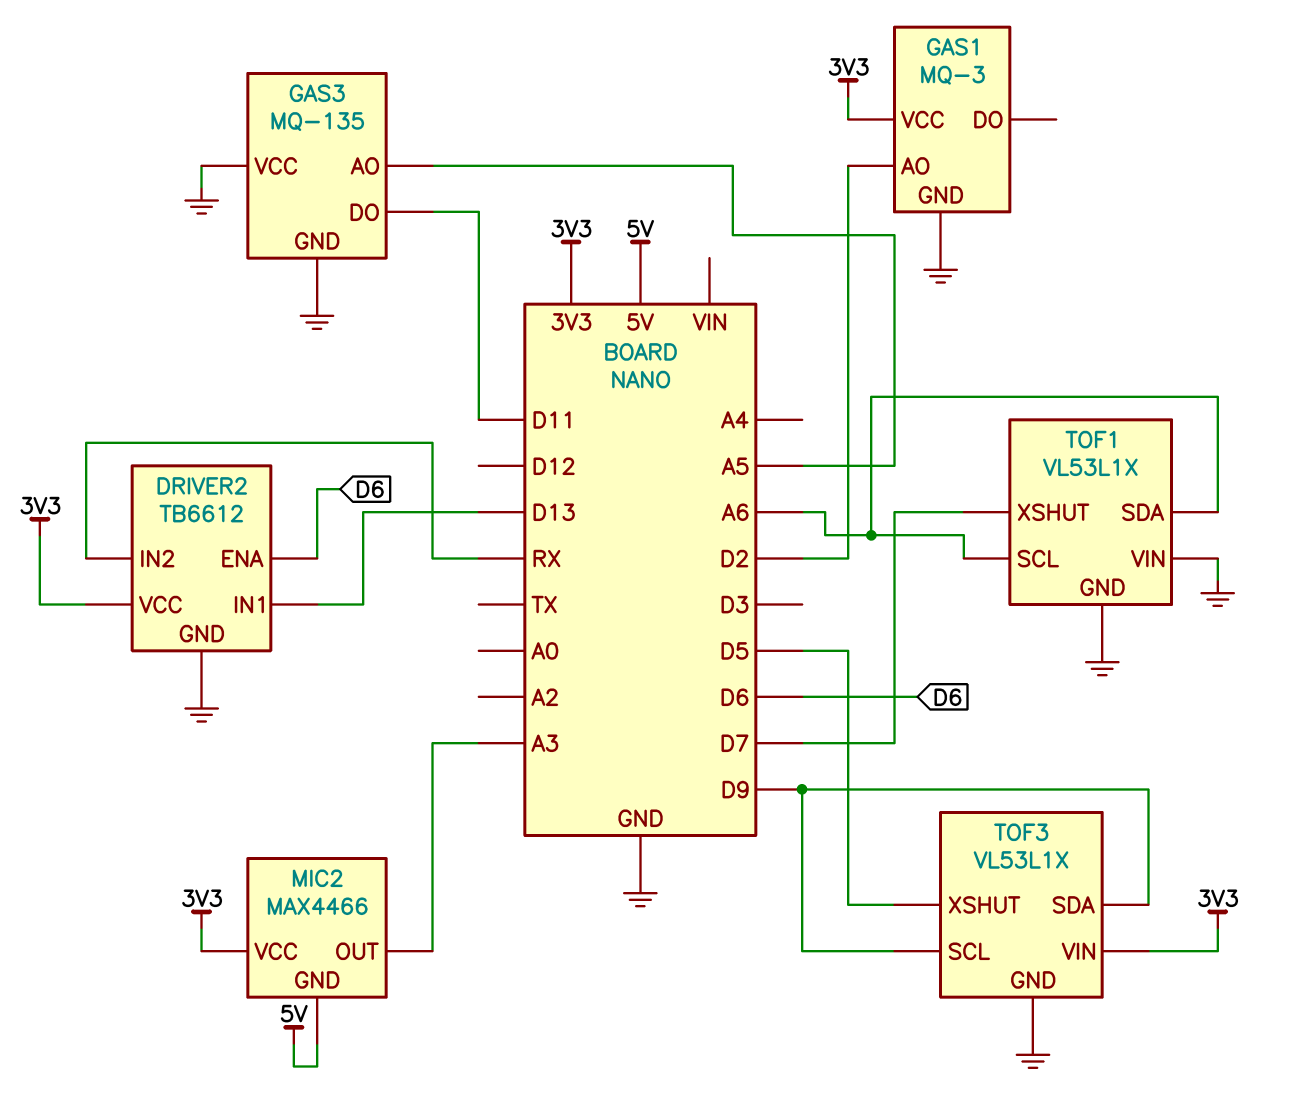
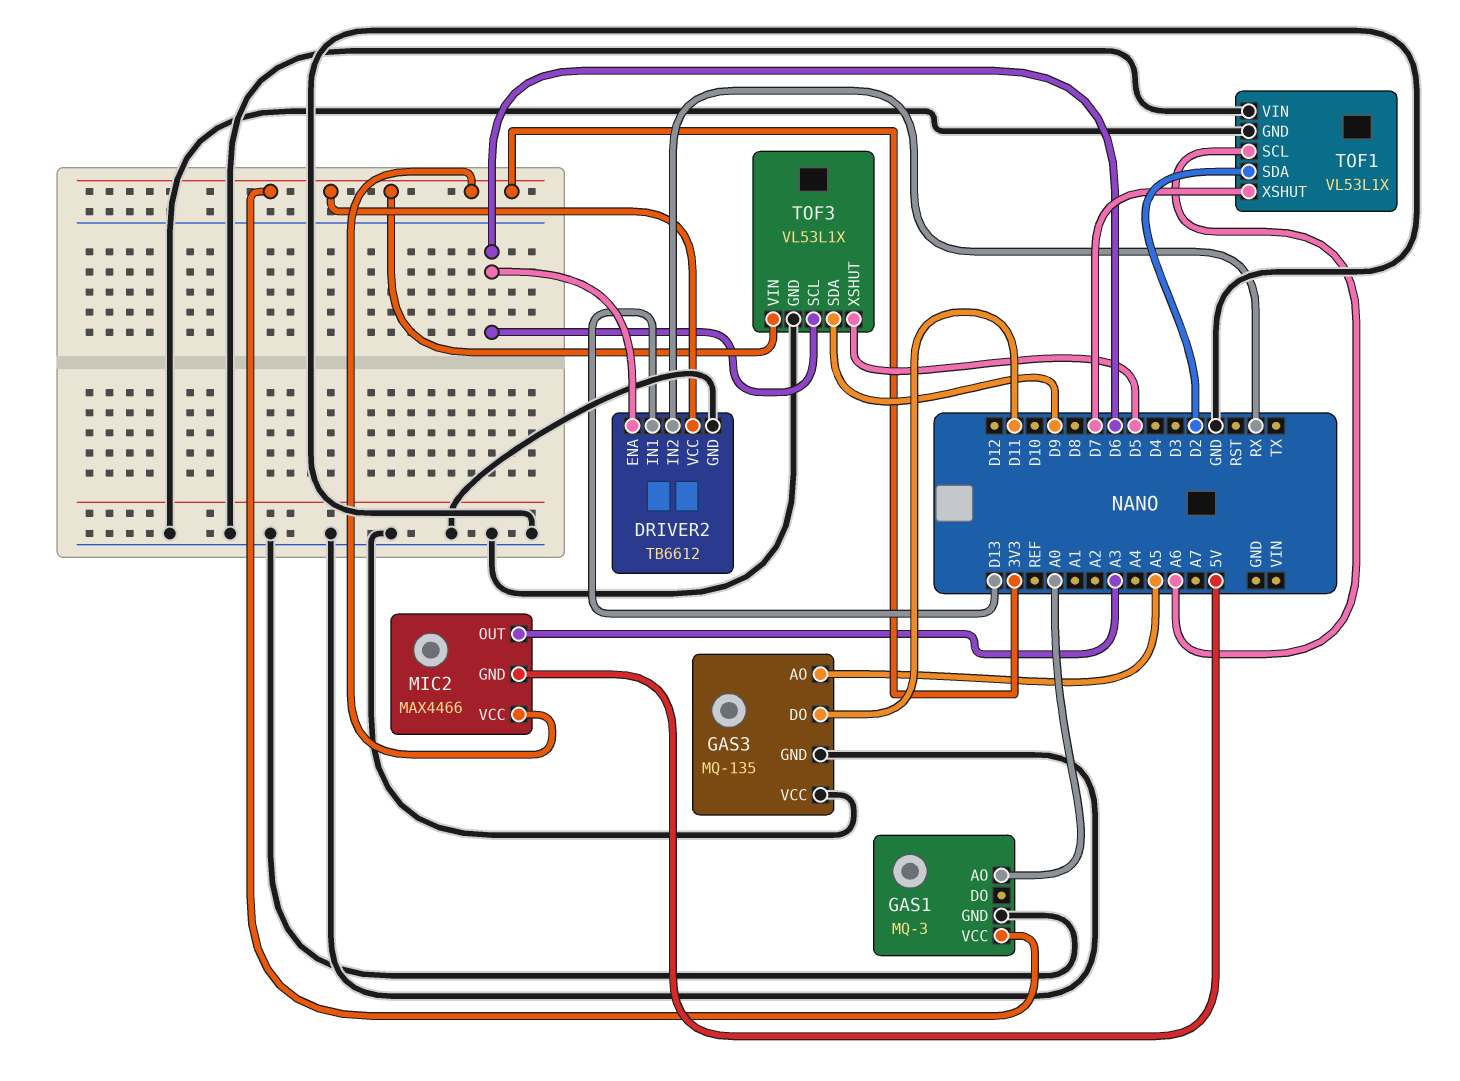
GAS1 pin AO: D2 -> A0
TOF1 pin SDA: A6 -> D2
TOF3 pin SCL: D9 -> D6

